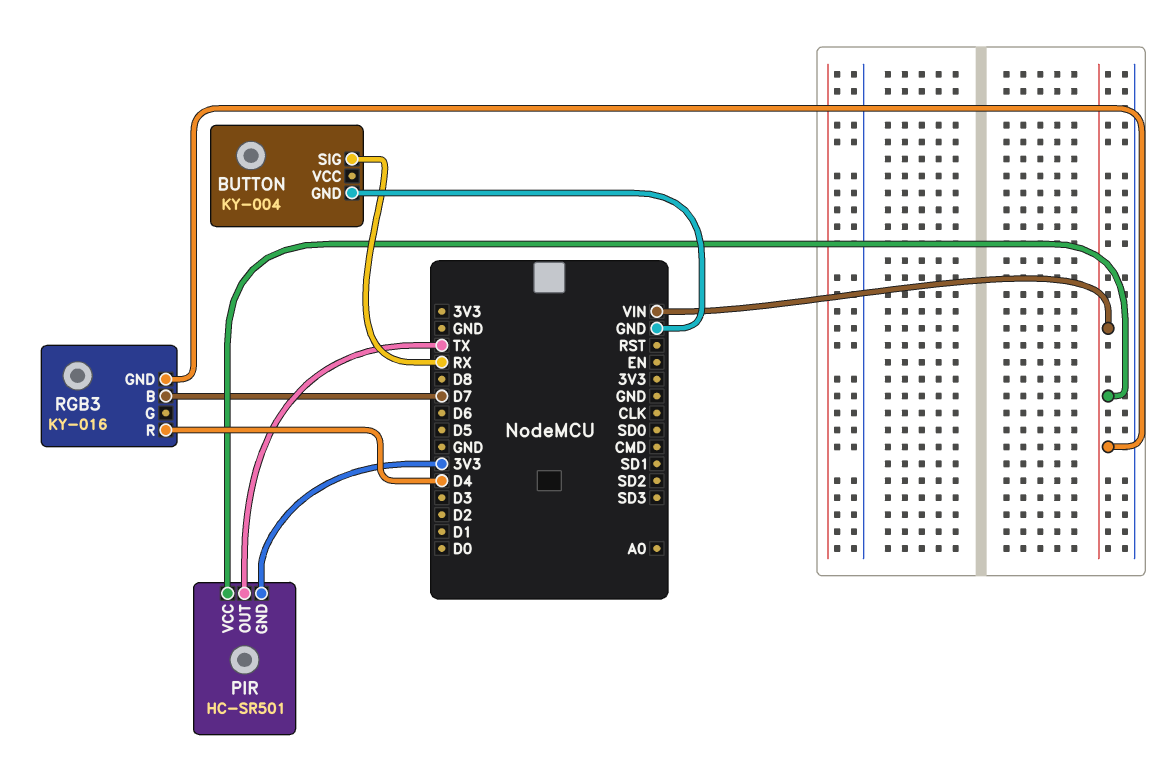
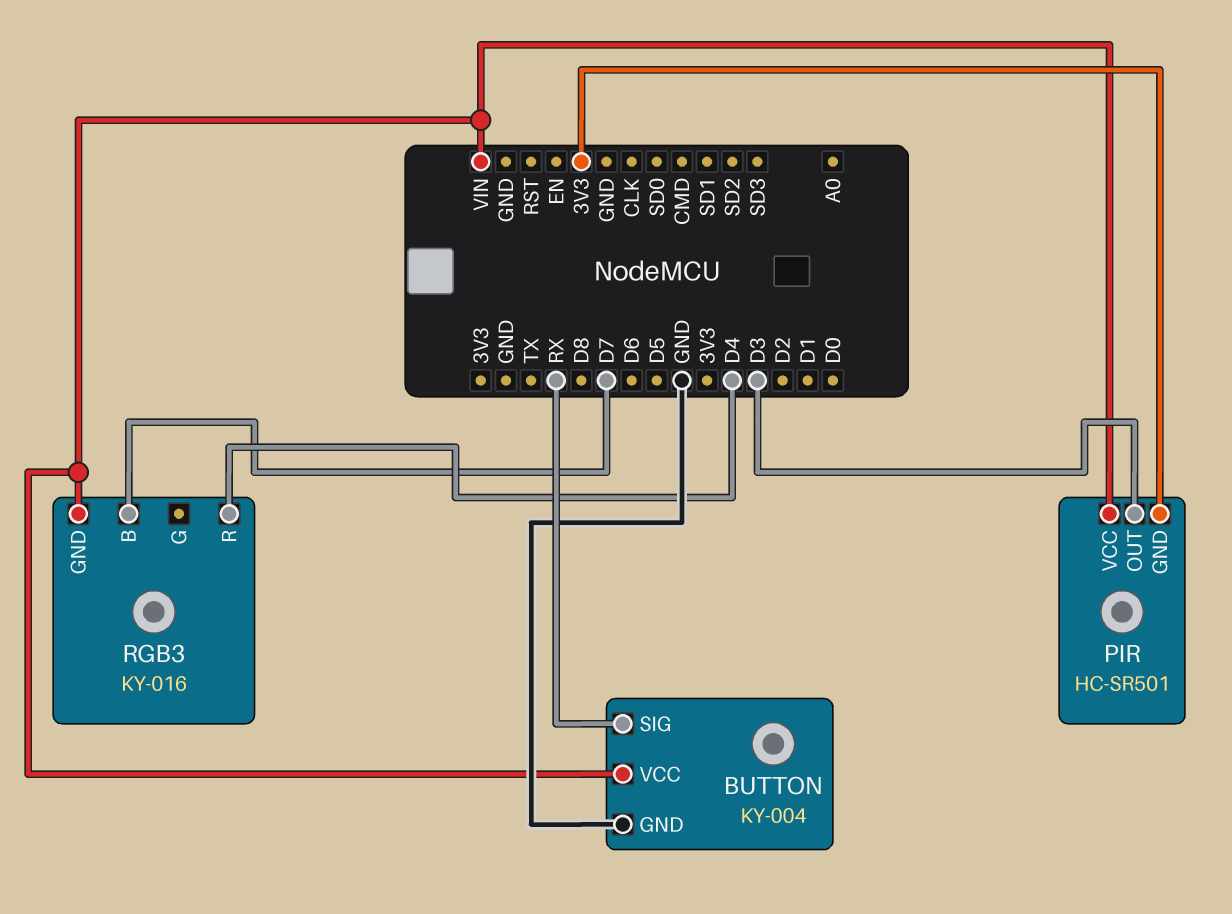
BUTTON pin VCC: none -> VIN
PIR pin OUT: TX -> D3

